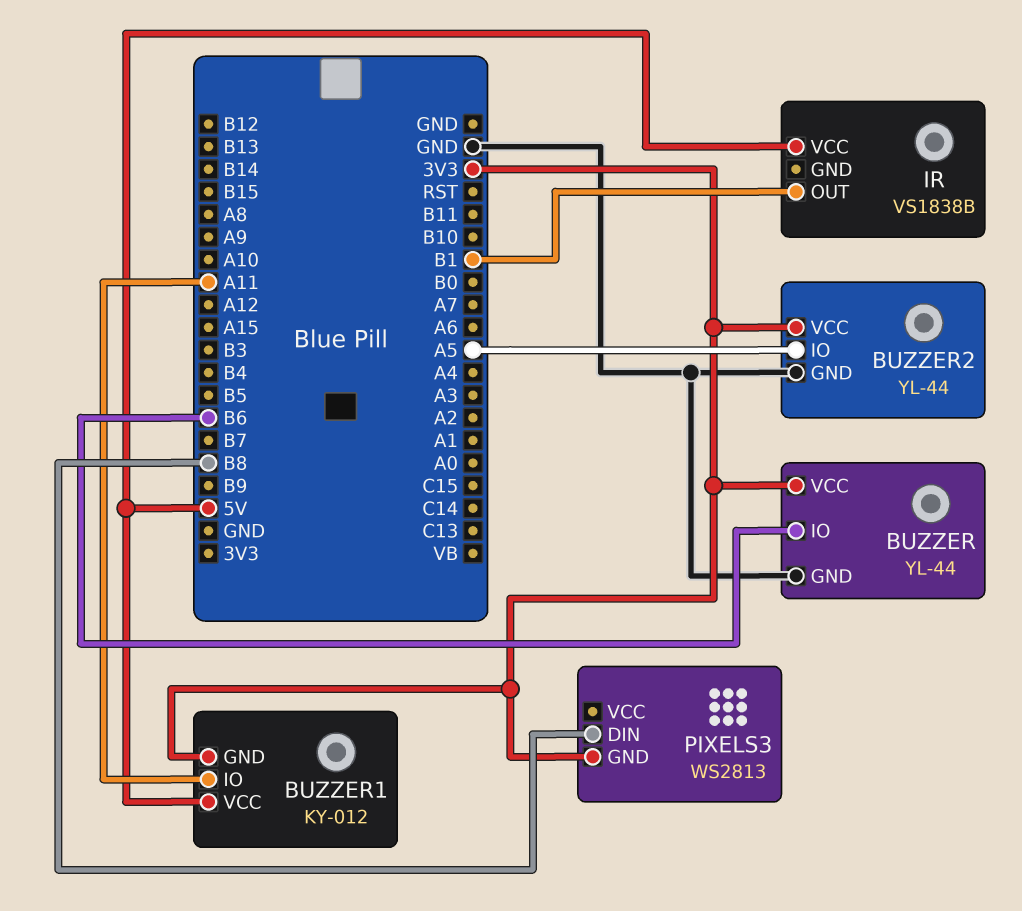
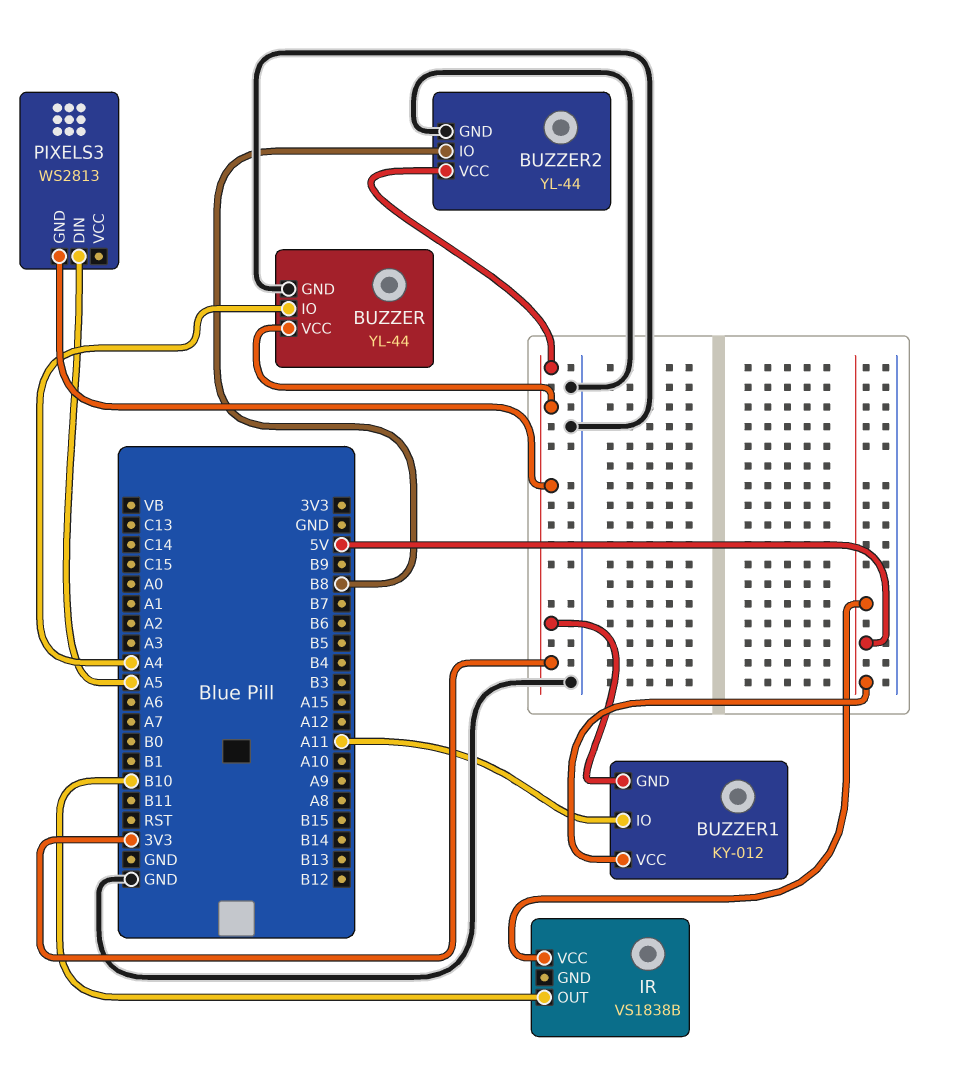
BUZZER pin IO: B6 -> A4
BUZZER2 pin IO: A5 -> B8
IR pin OUT: B1 -> B10
PIXELS3 pin DIN: B8 -> A5

